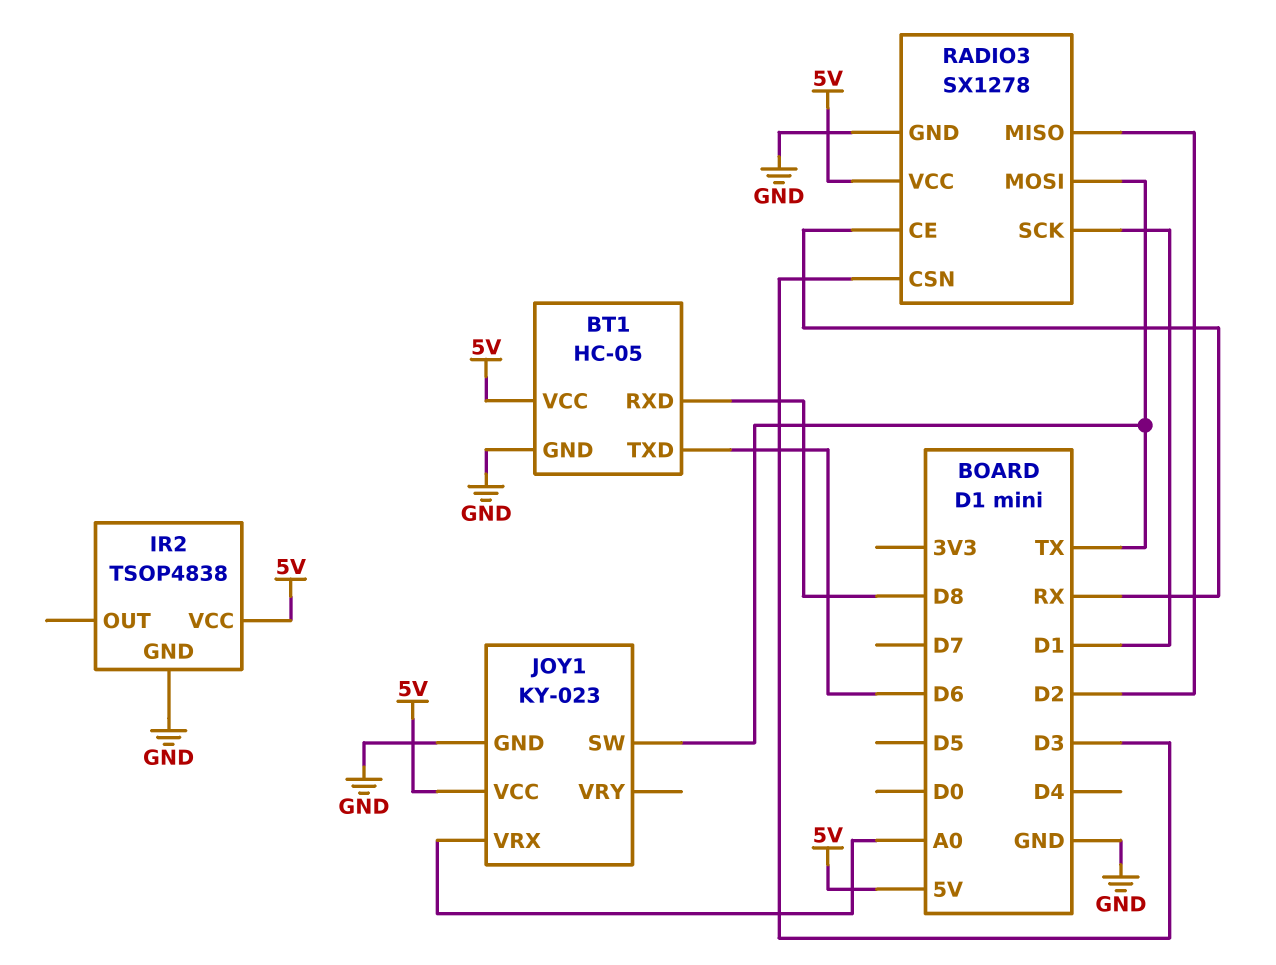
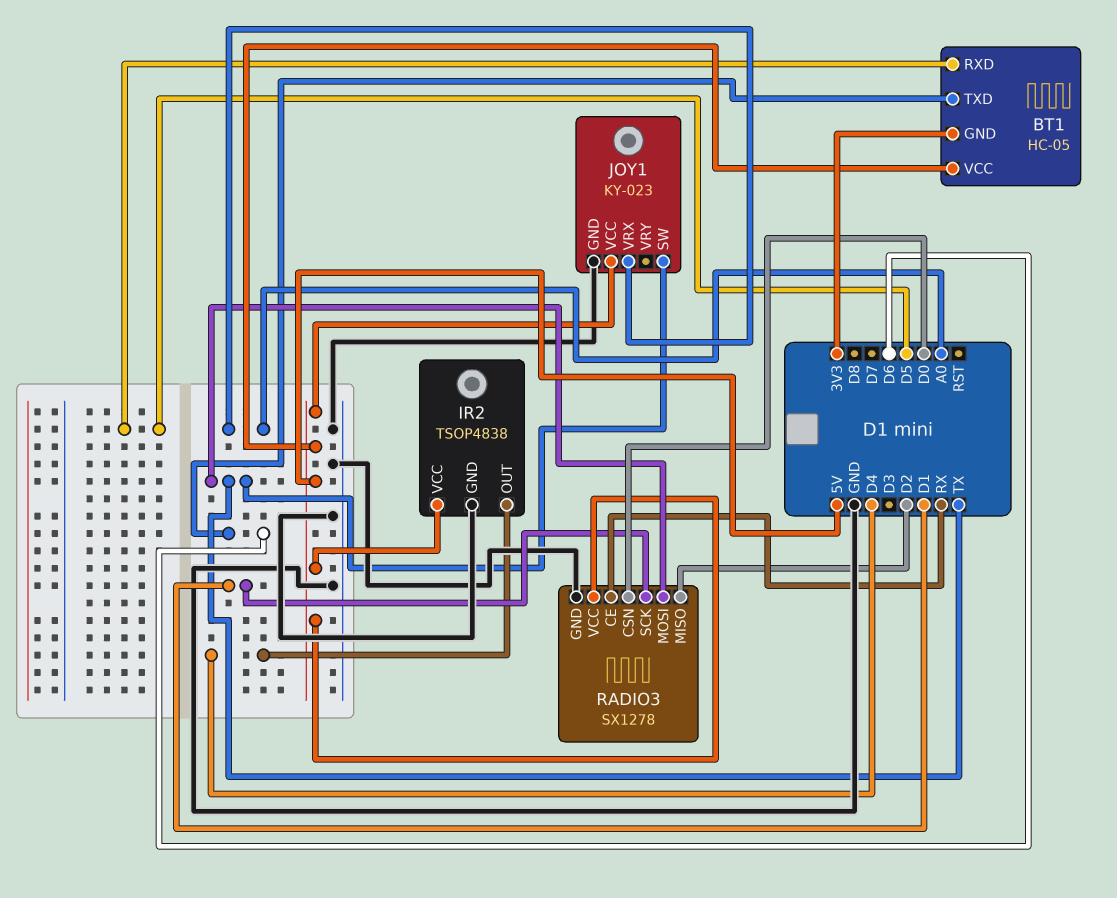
BT1 pin GND: GND -> 3V3
BT1 pin RXD: D8 -> D5
IR2 pin OUT: none -> D4
RADIO3 pin CSN: D3 -> D0

